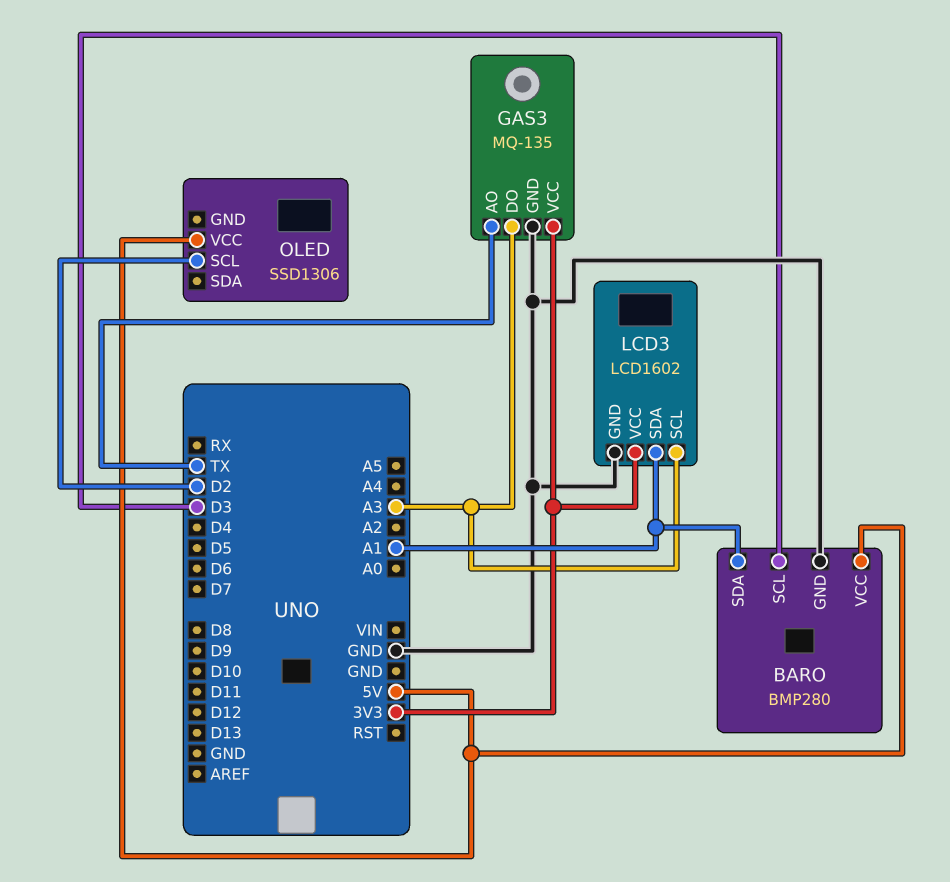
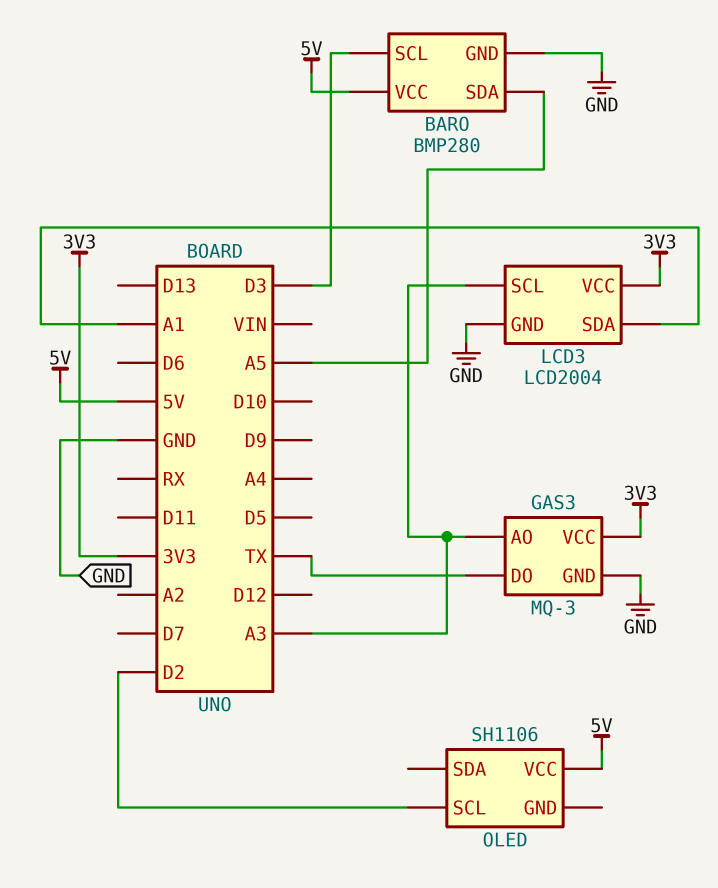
BARO pin SDA: A1 -> A5
GAS3: MQ-135 -> MQ-3
GAS3 pin AO: TX -> A3
GAS3 pin DO: A3 -> TX
LCD3: LCD1602 -> LCD2004
OLED: SSD1306 -> SH1106

